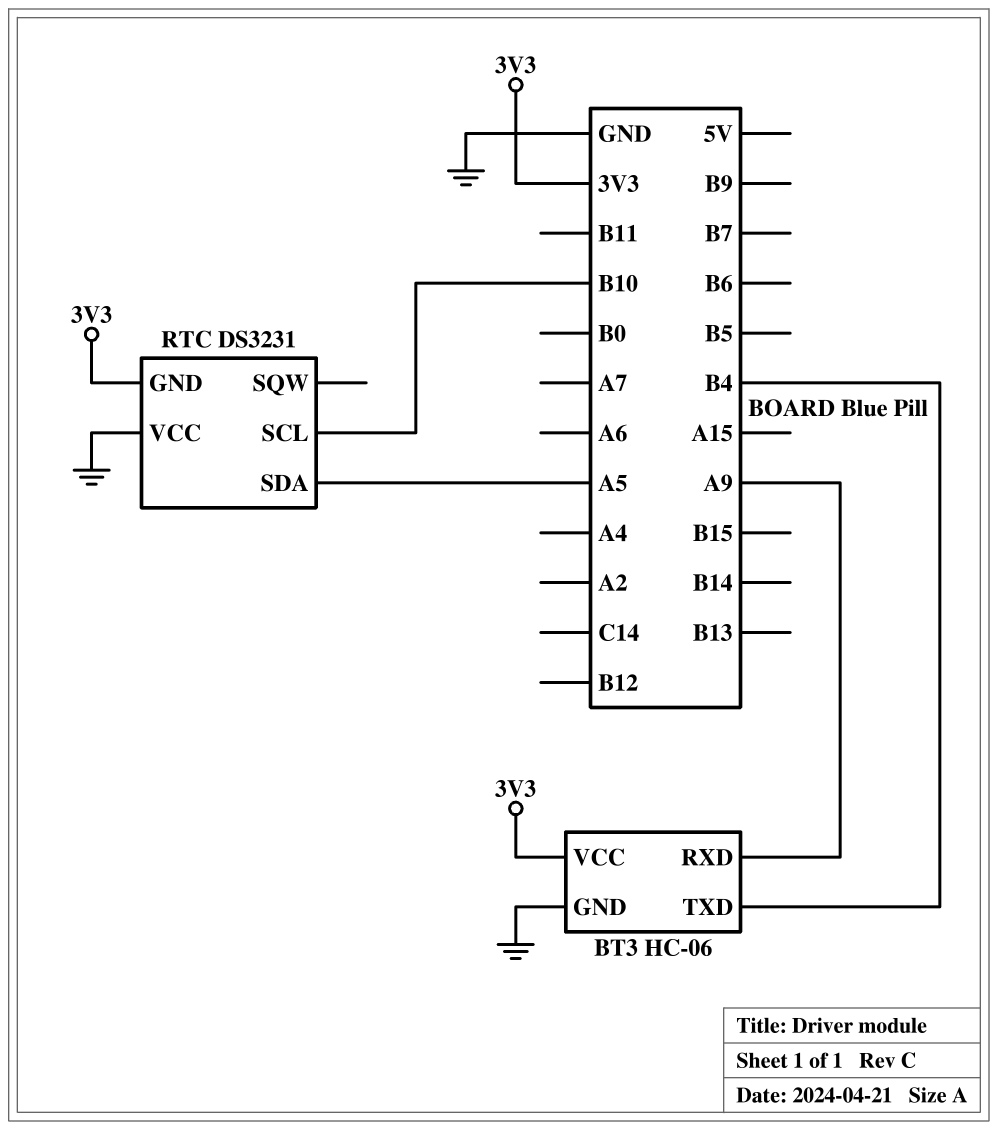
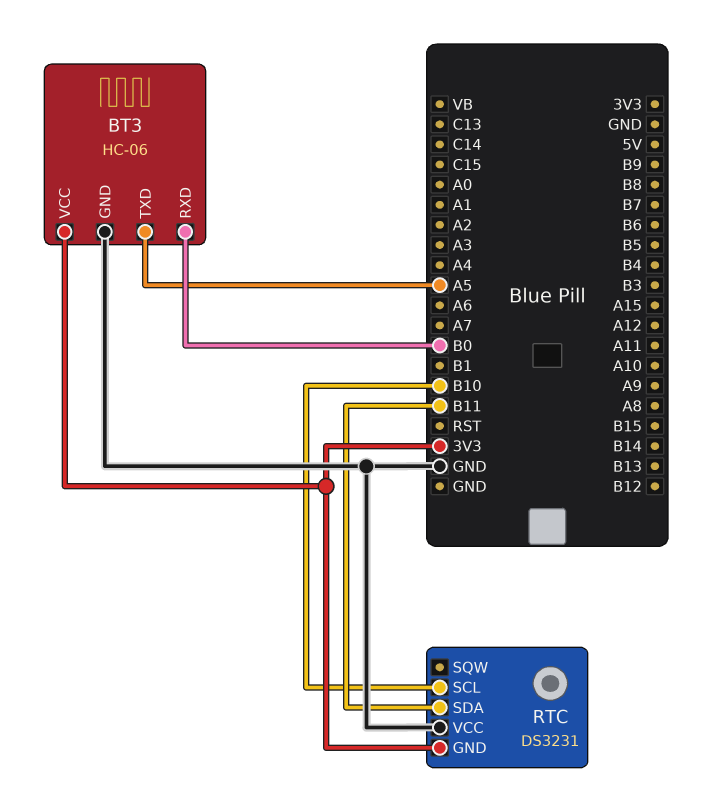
BT3 pin RXD: A9 -> B0
BT3 pin TXD: B4 -> A5
RTC pin SDA: A5 -> B11

